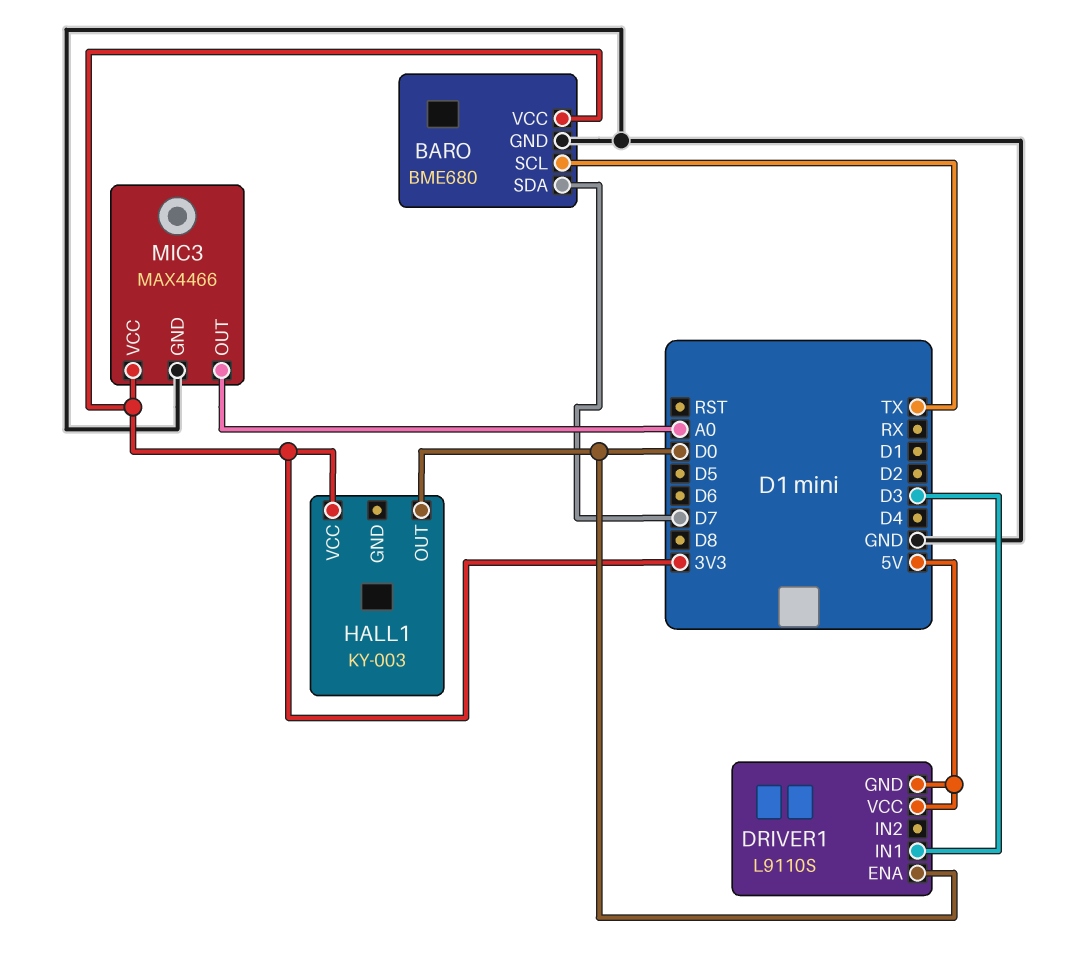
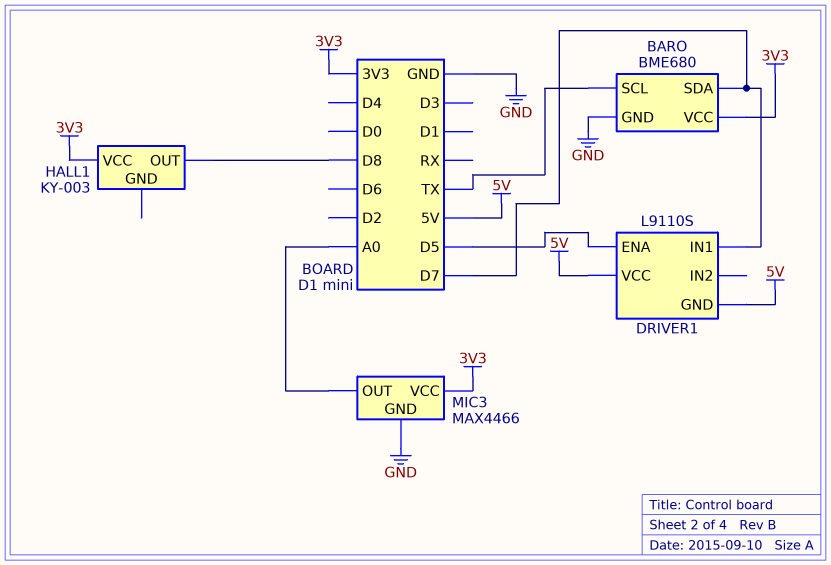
DRIVER1 pin ENA: D0 -> D5
DRIVER1 pin IN1: D3 -> D7
HALL1 pin OUT: D0 -> D8

